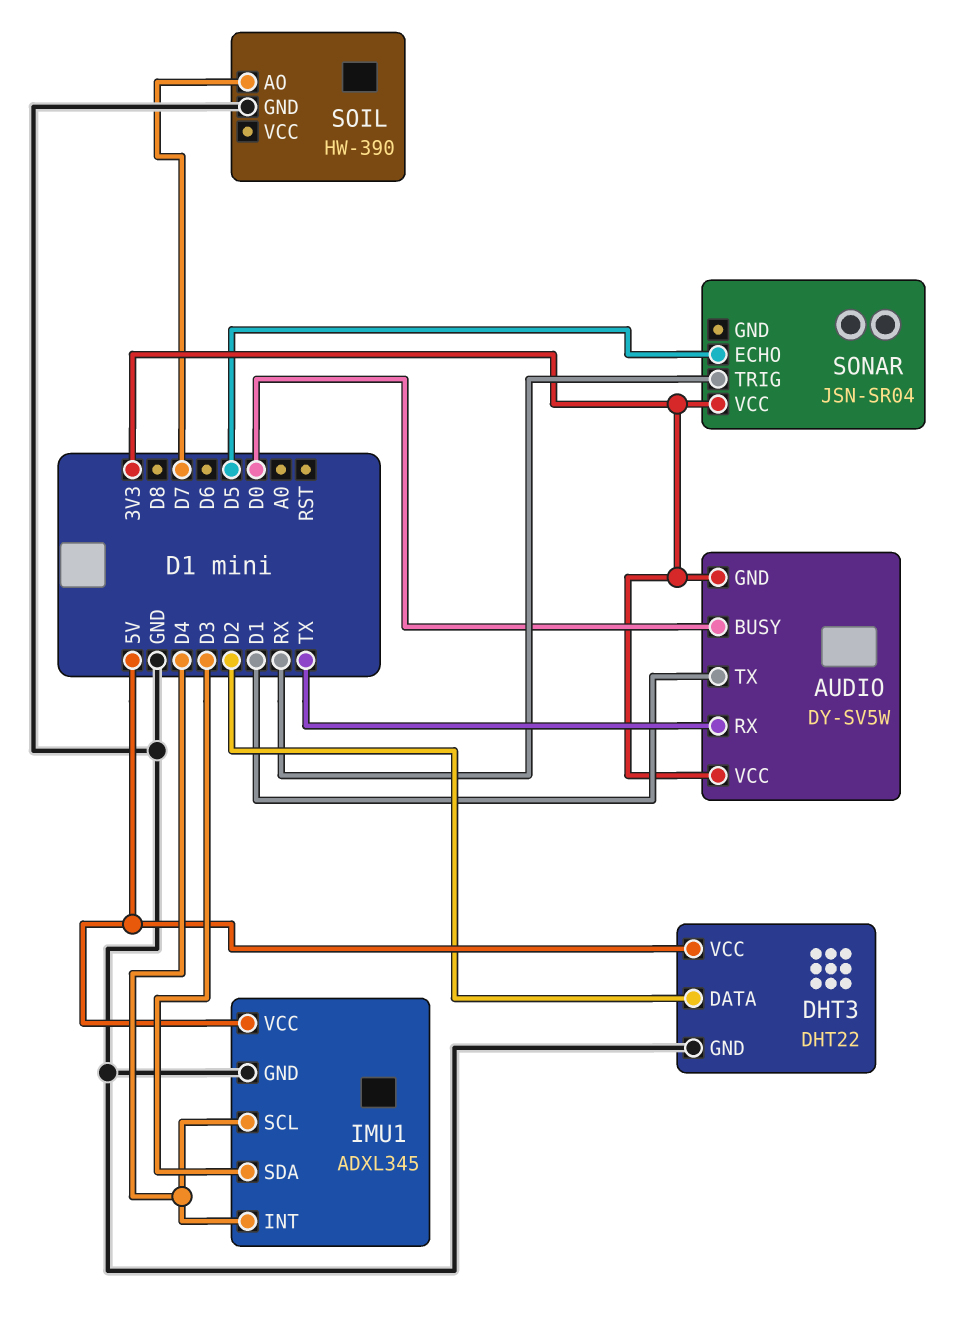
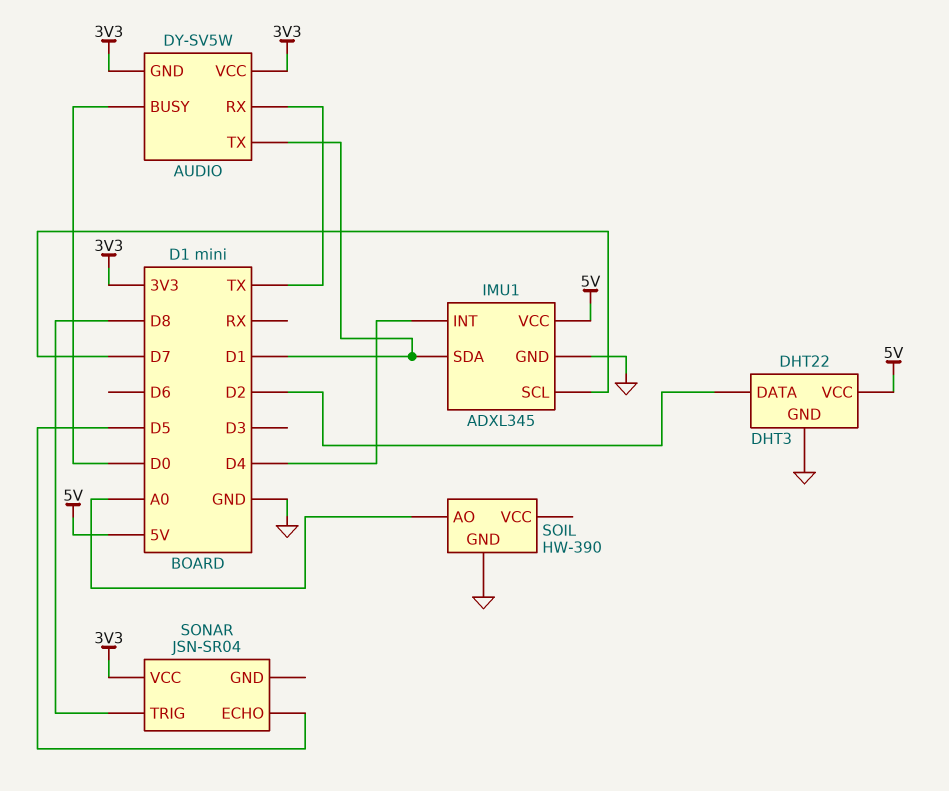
IMU1 pin SCL: D4 -> D7
IMU1 pin SDA: D3 -> D1
SOIL pin AO: D7 -> A0
SONAR pin TRIG: RX -> D8

